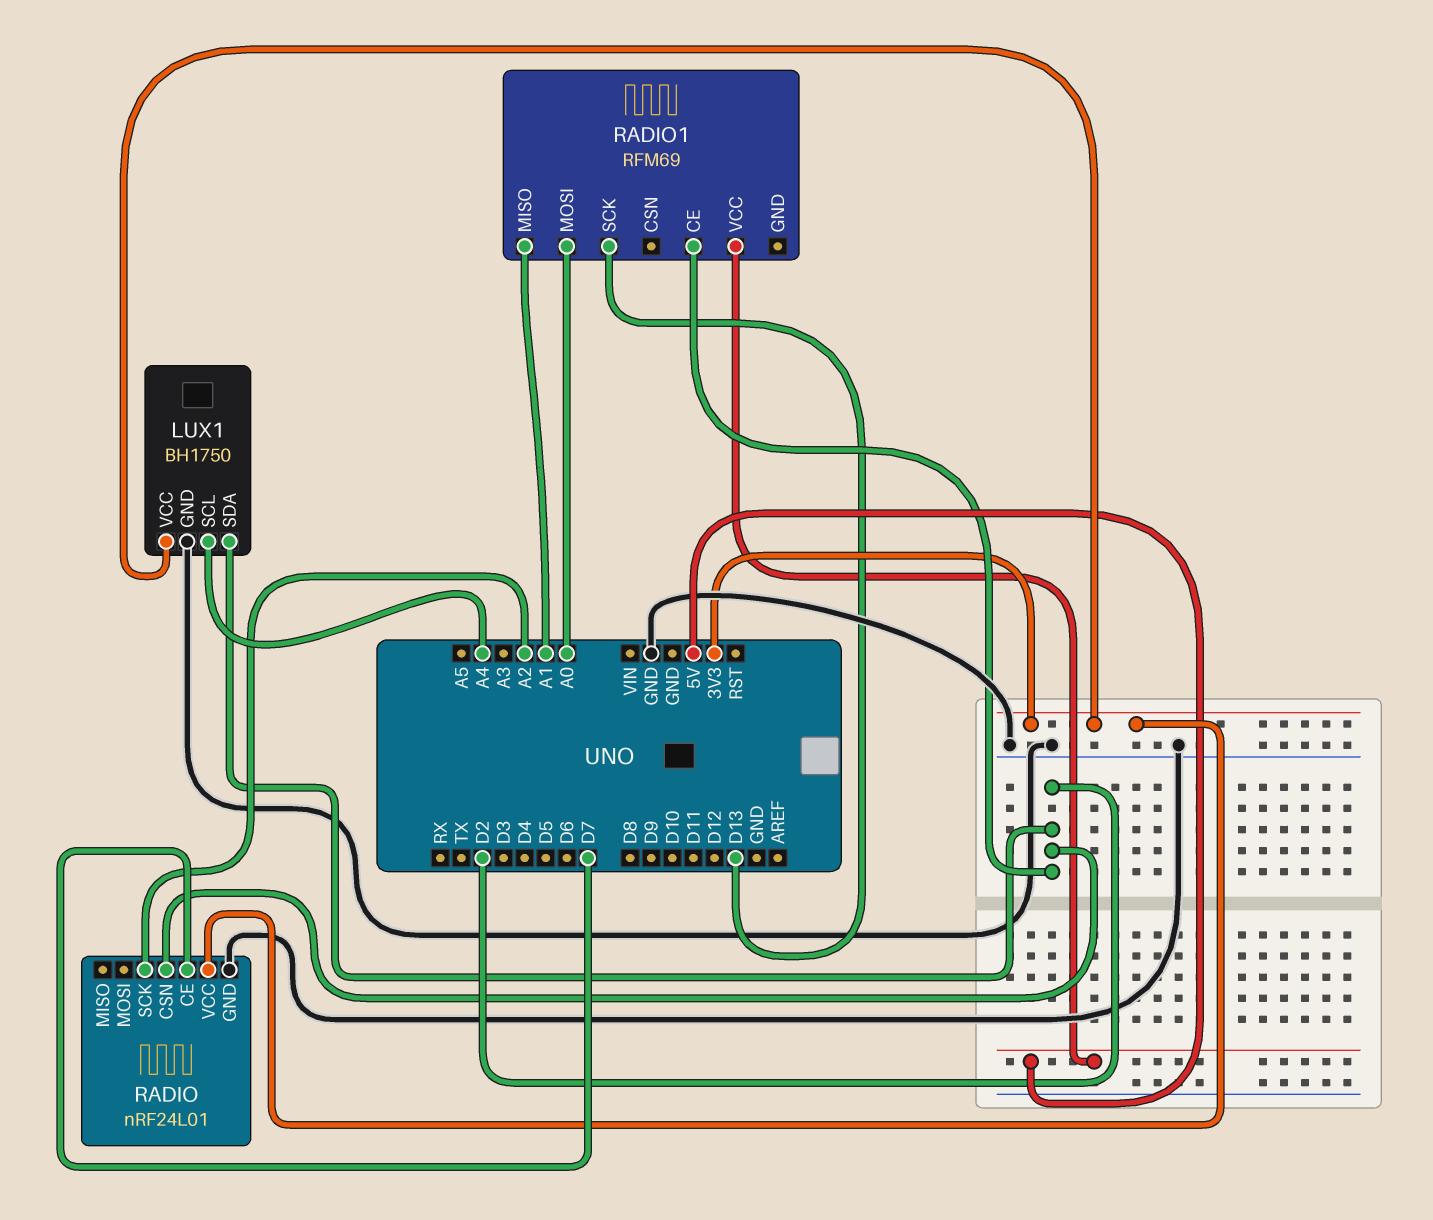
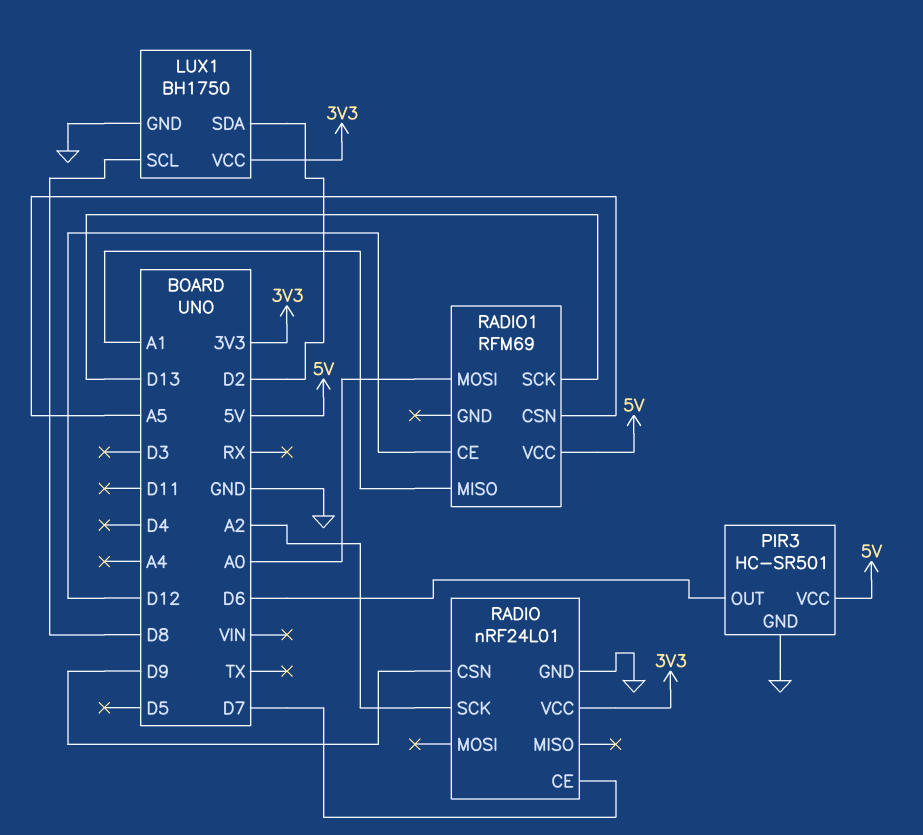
LUX1 pin SCL: A4 -> D8
PIR3: none -> HC-SR501
PIR3 pin GND: none -> GND
PIR3 pin OUT: none -> D6
PIR3 pin VCC: none -> 5V
RADIO pin CSN: D2 -> D9
RADIO1 pin CE: D2 -> D12
RADIO1 pin CSN: none -> A5

